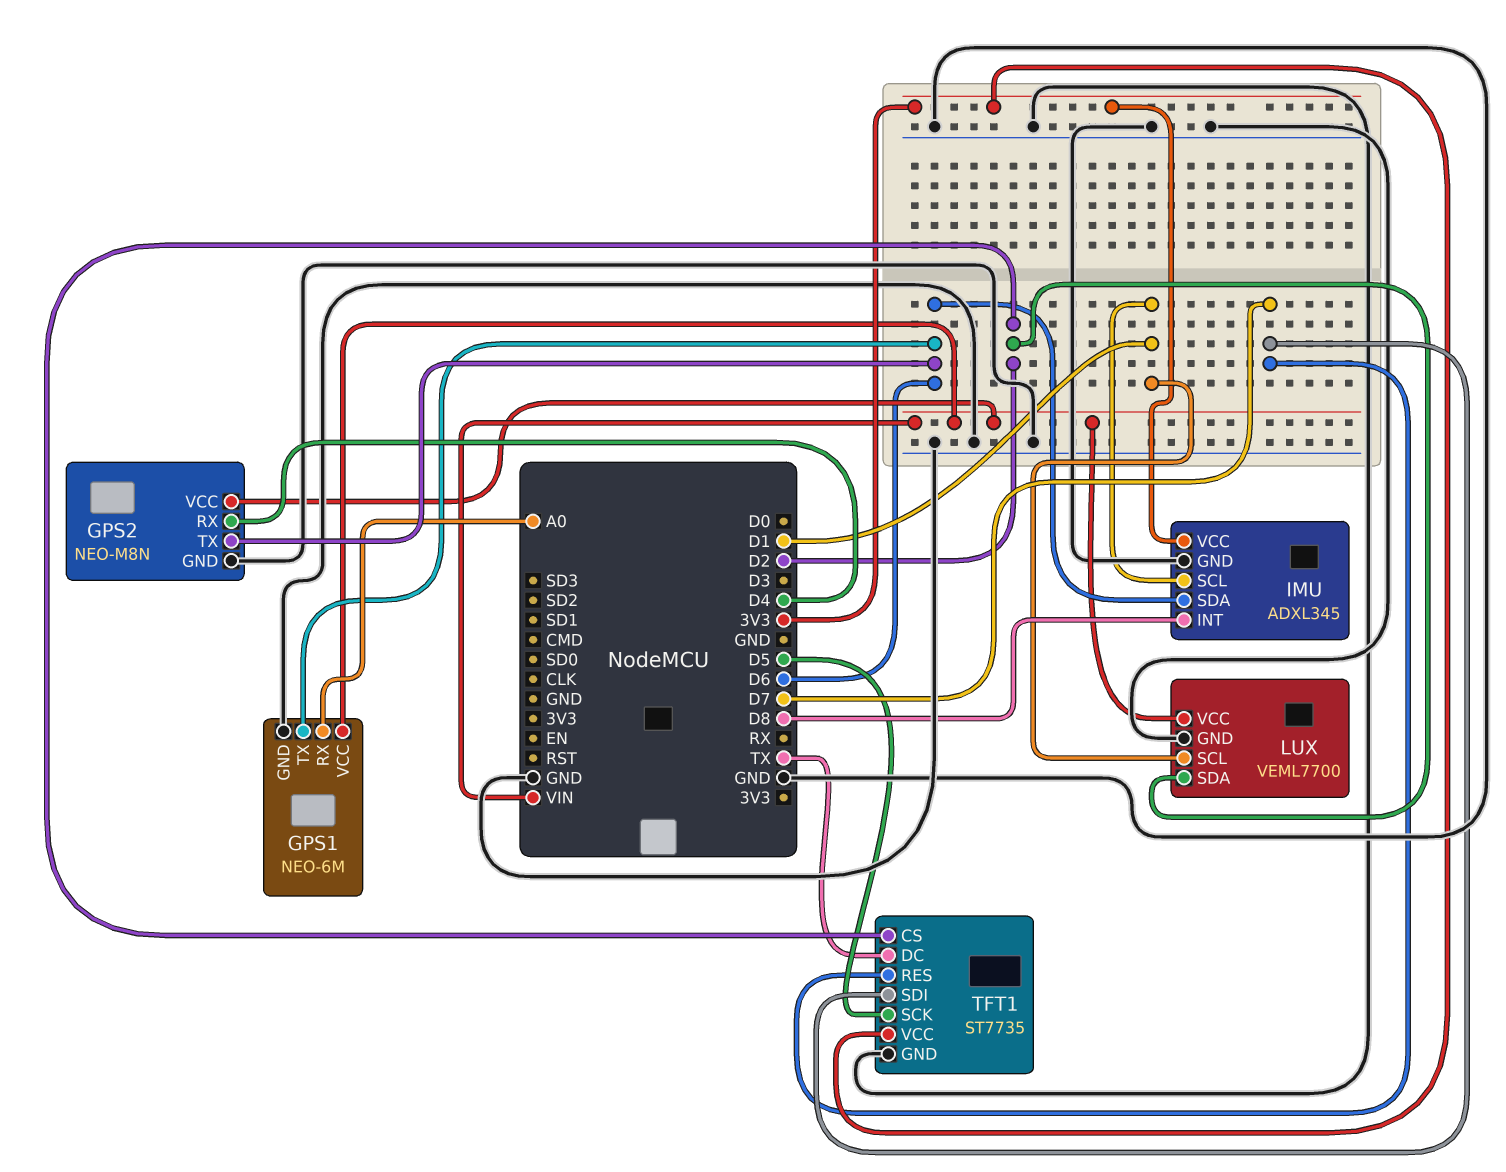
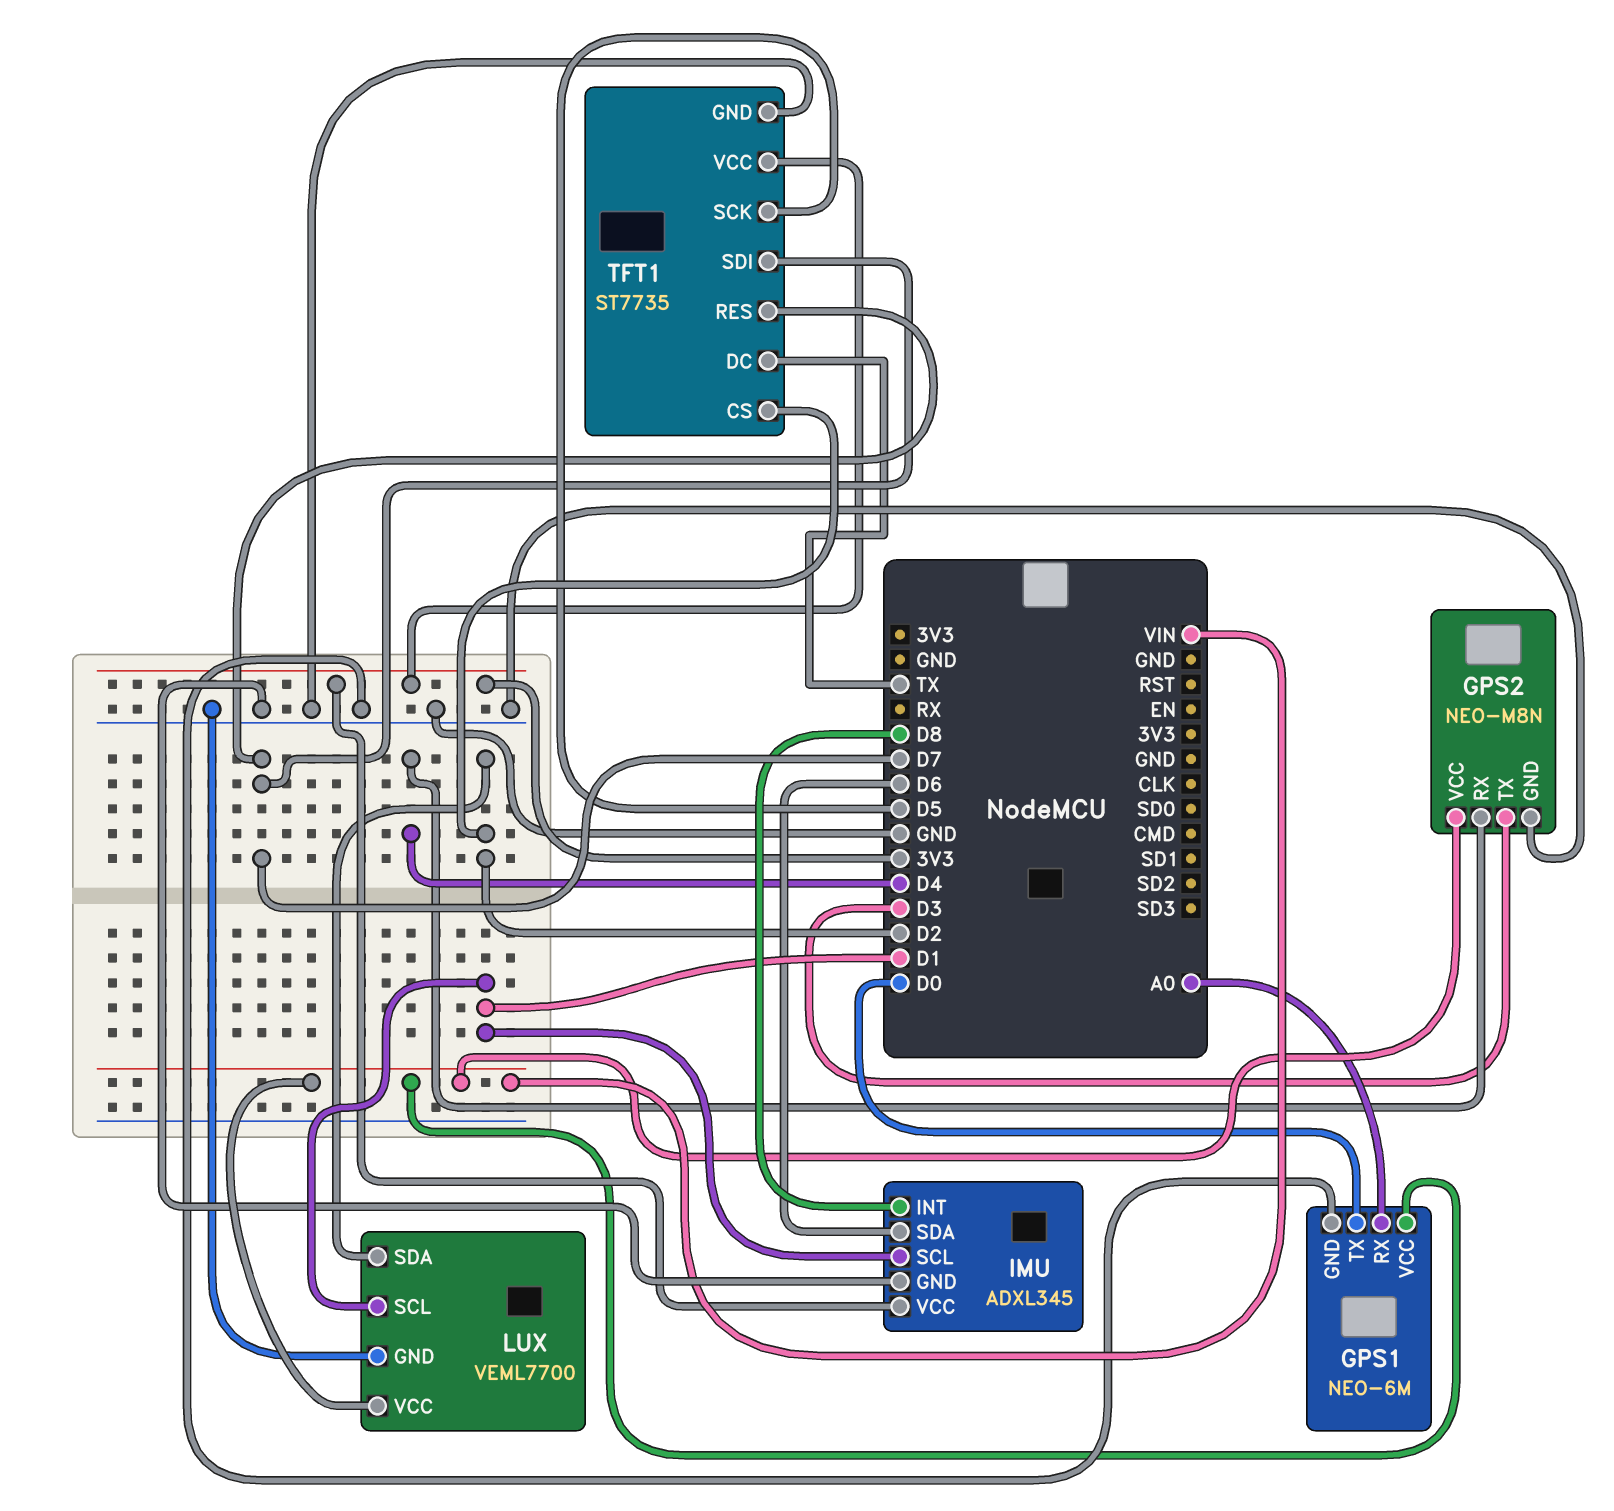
GPS1 pin TX: D6 -> D0
GPS2 pin TX: D6 -> D3

